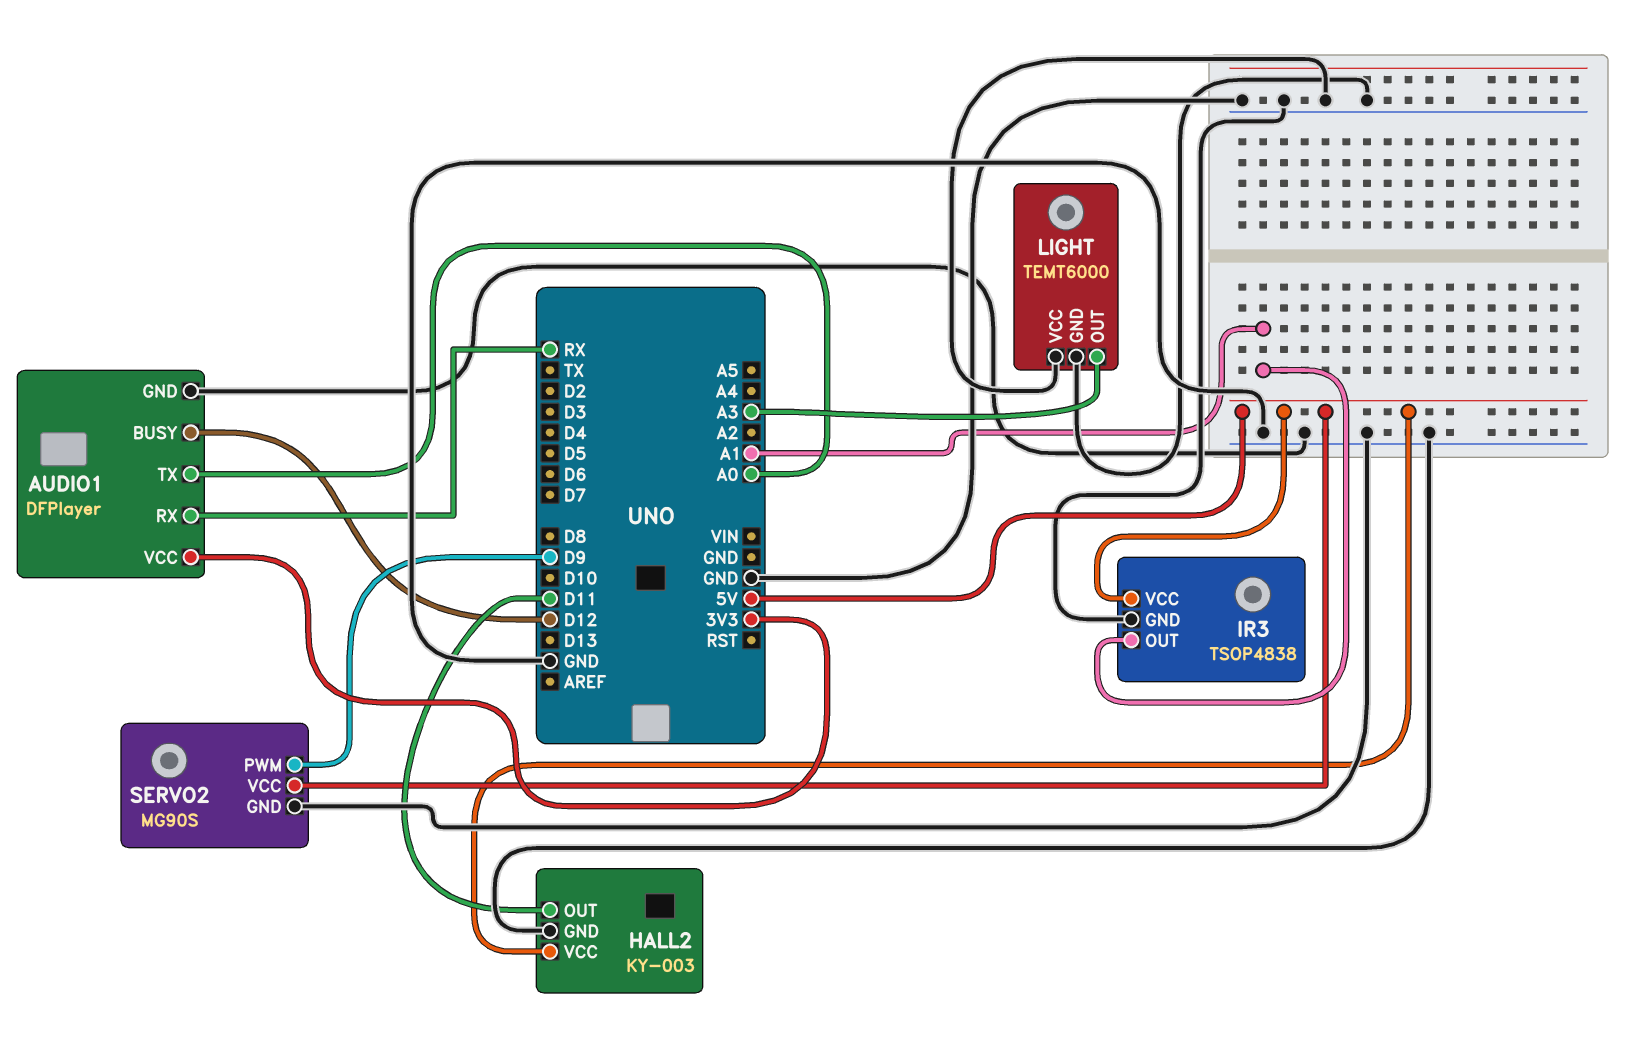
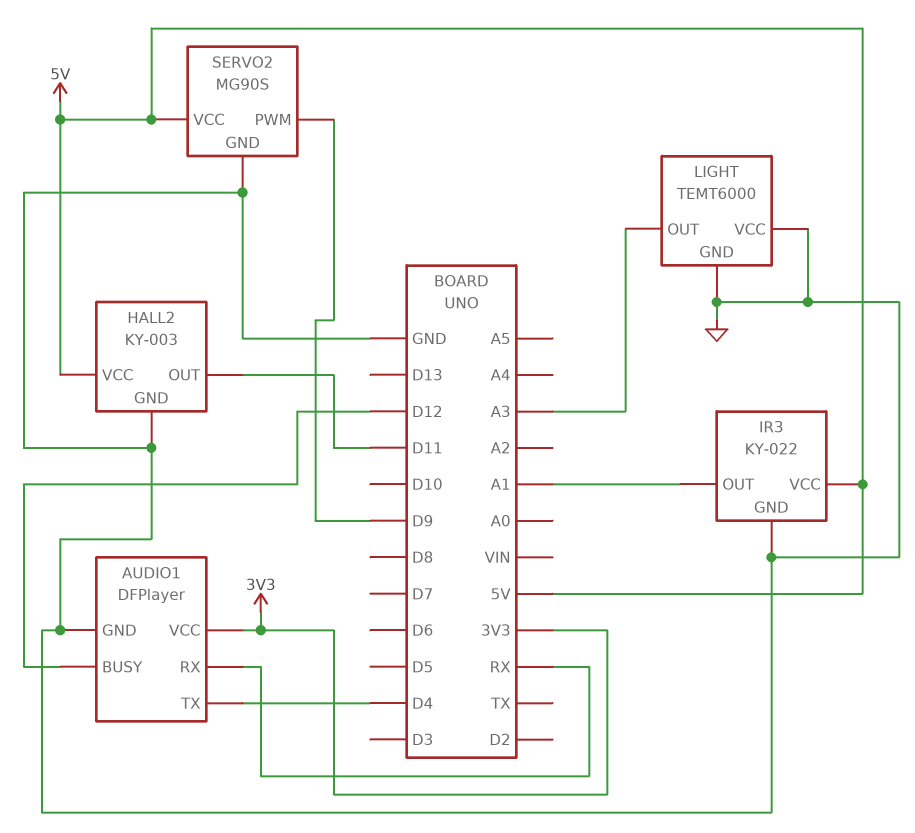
AUDIO1 pin TX: A0 -> D4
IR3: TSOP4838 -> KY-022

